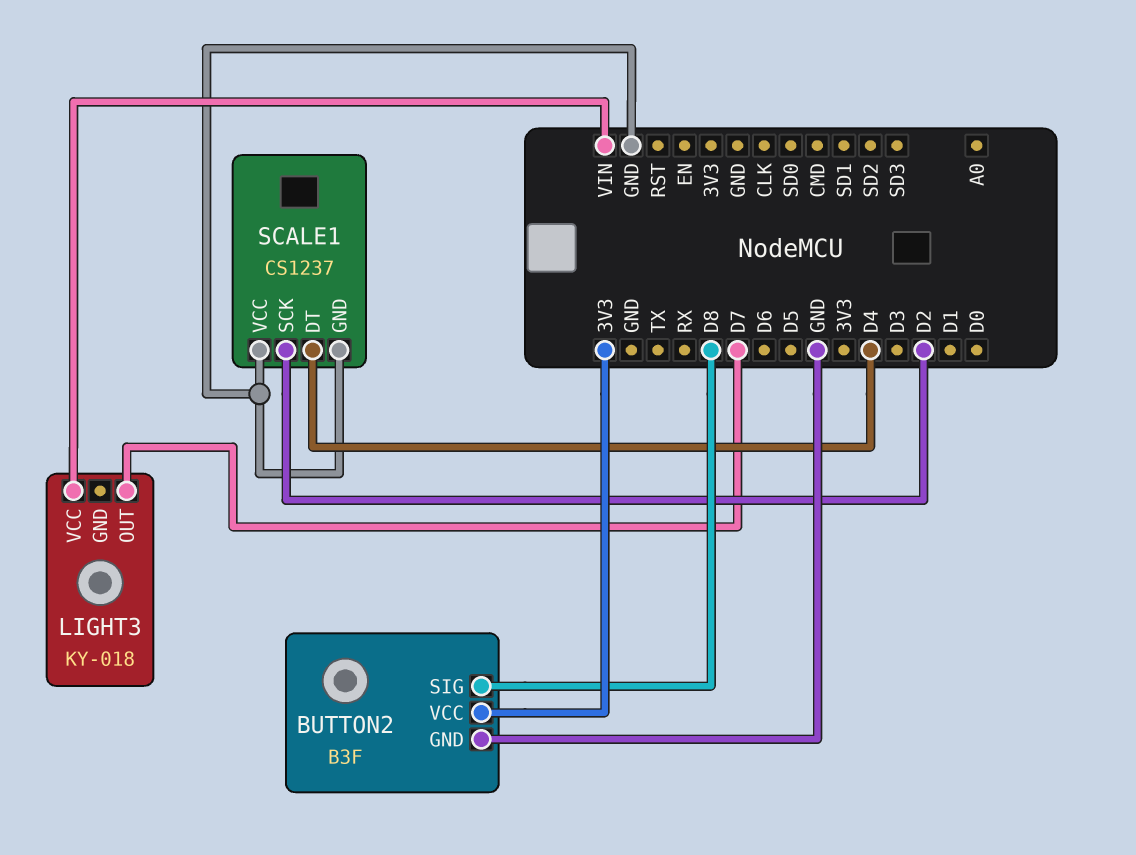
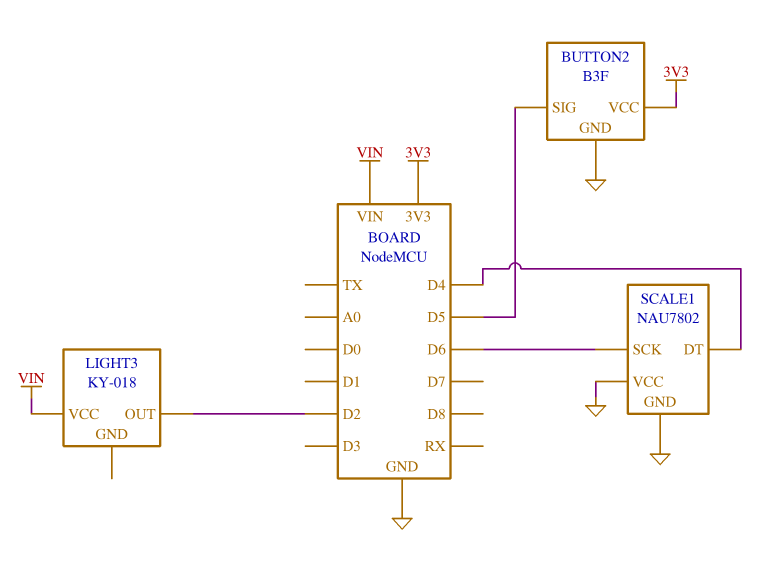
BUTTON2 pin SIG: D8 -> D5
LIGHT3 pin OUT: D7 -> D2
SCALE1: CS1237 -> NAU7802
SCALE1 pin SCK: D2 -> D6

